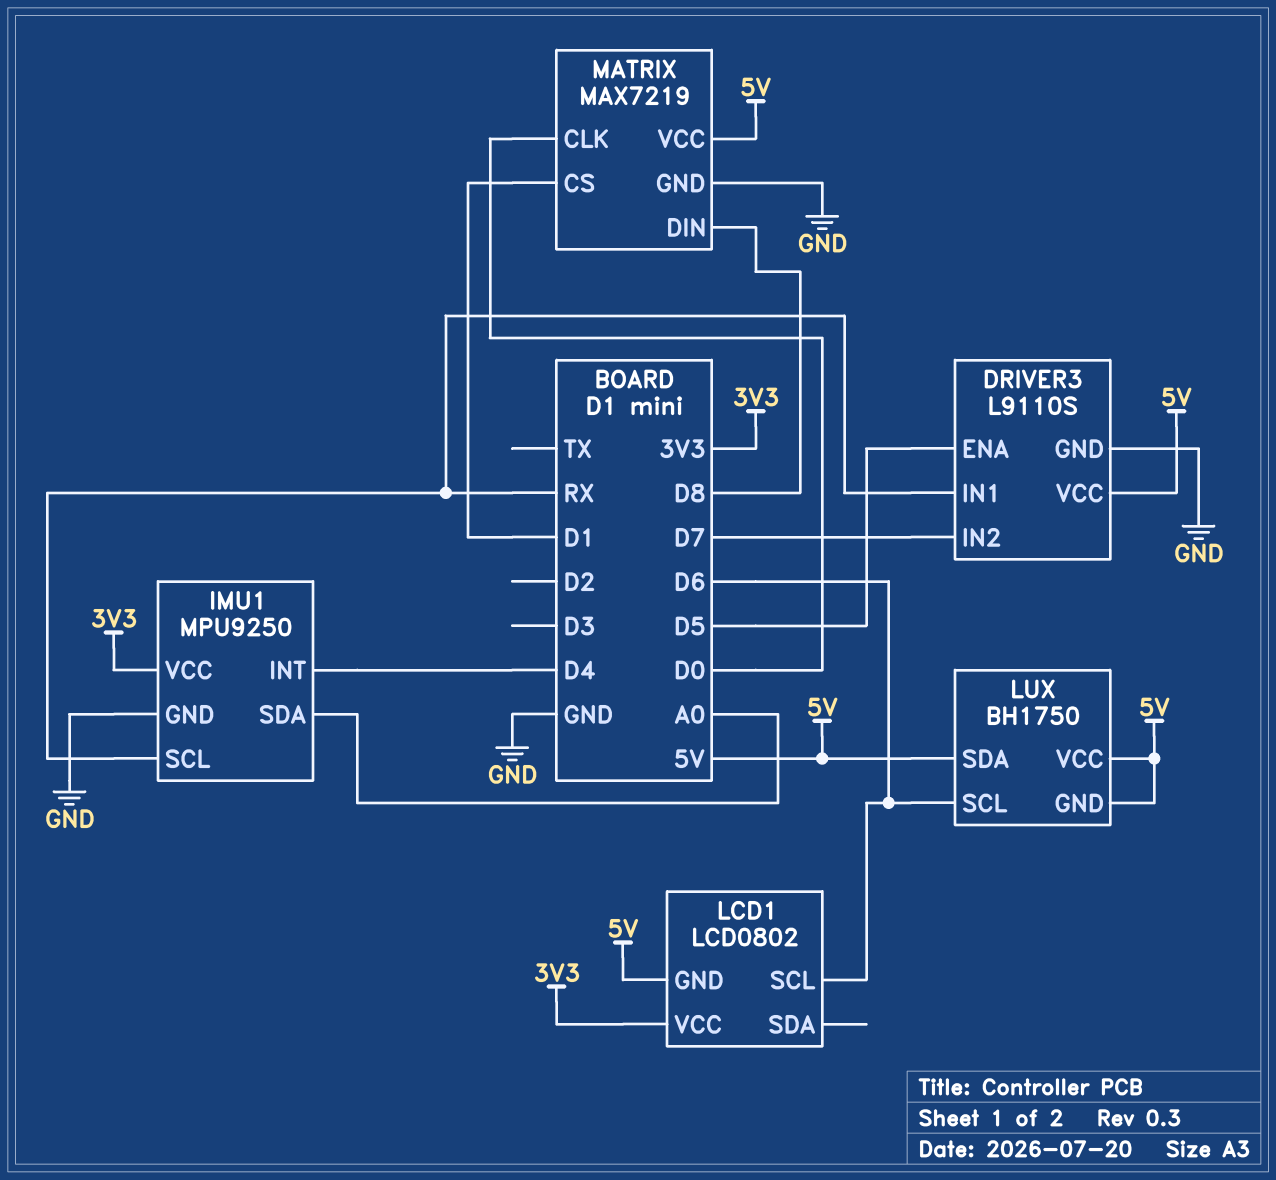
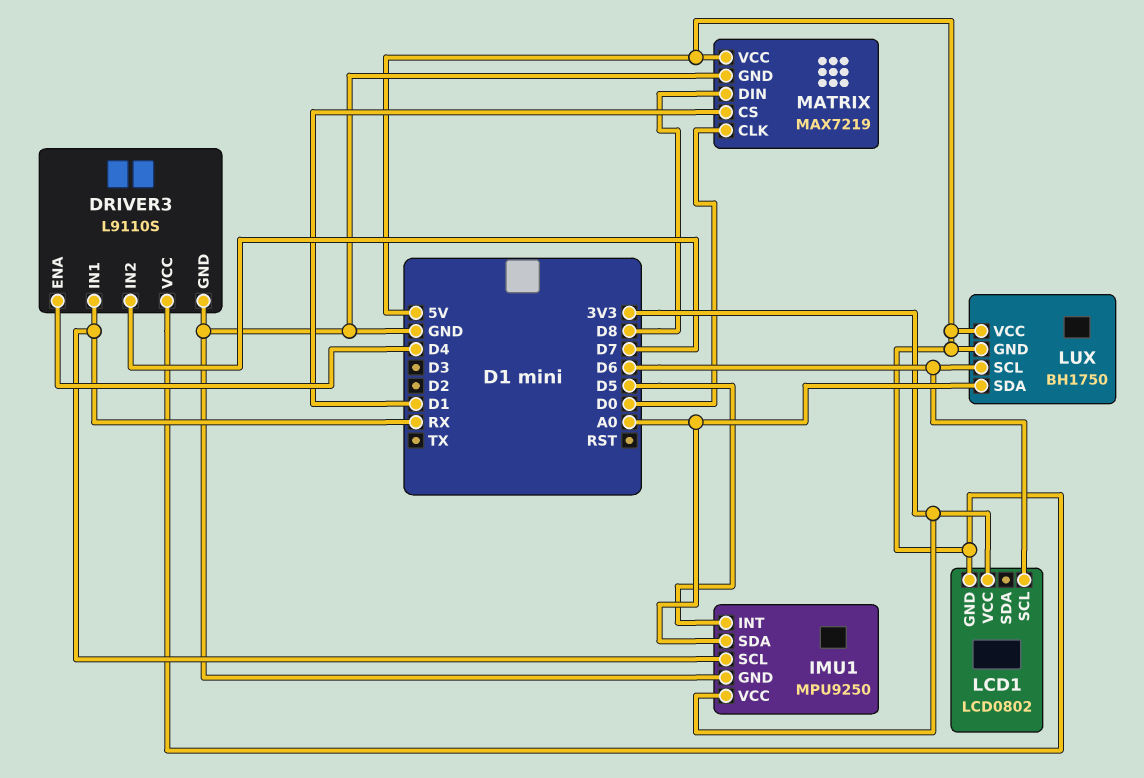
DRIVER3 pin ENA: D5 -> D4
IMU1 pin INT: D4 -> D5
LUX pin SDA: 5V -> A0

